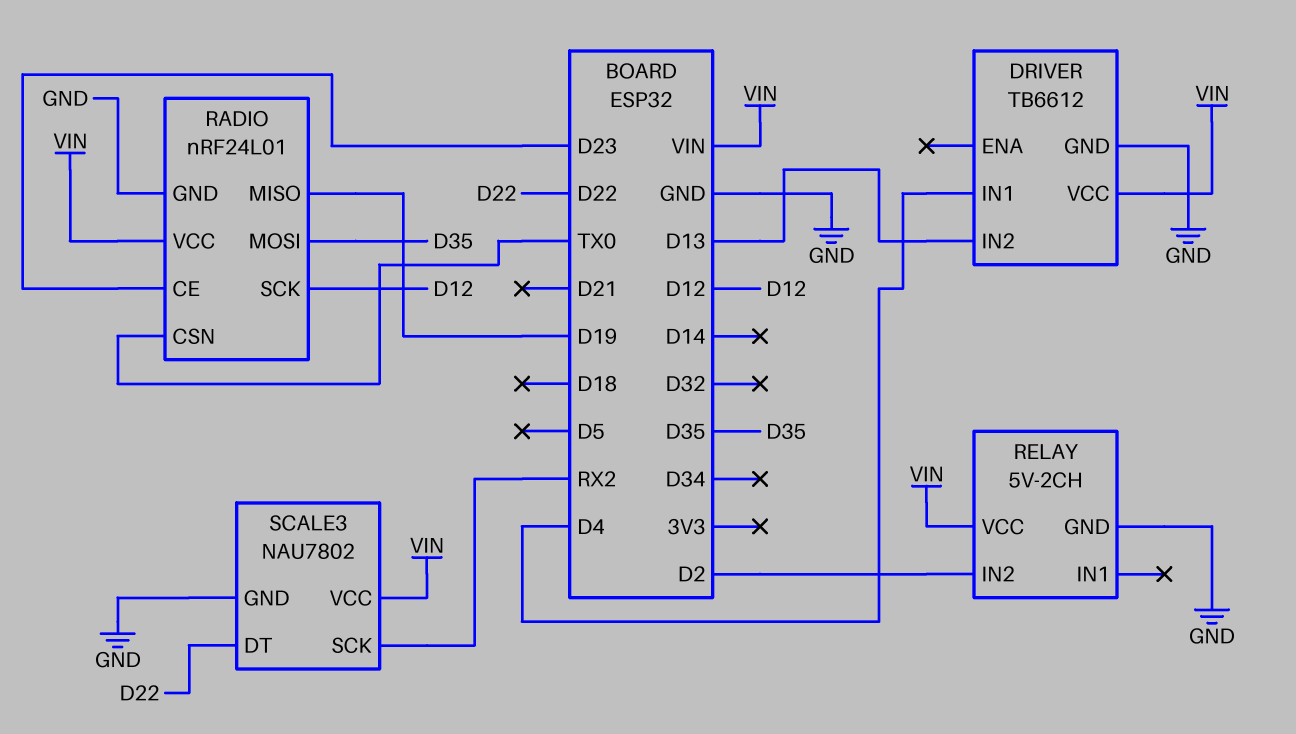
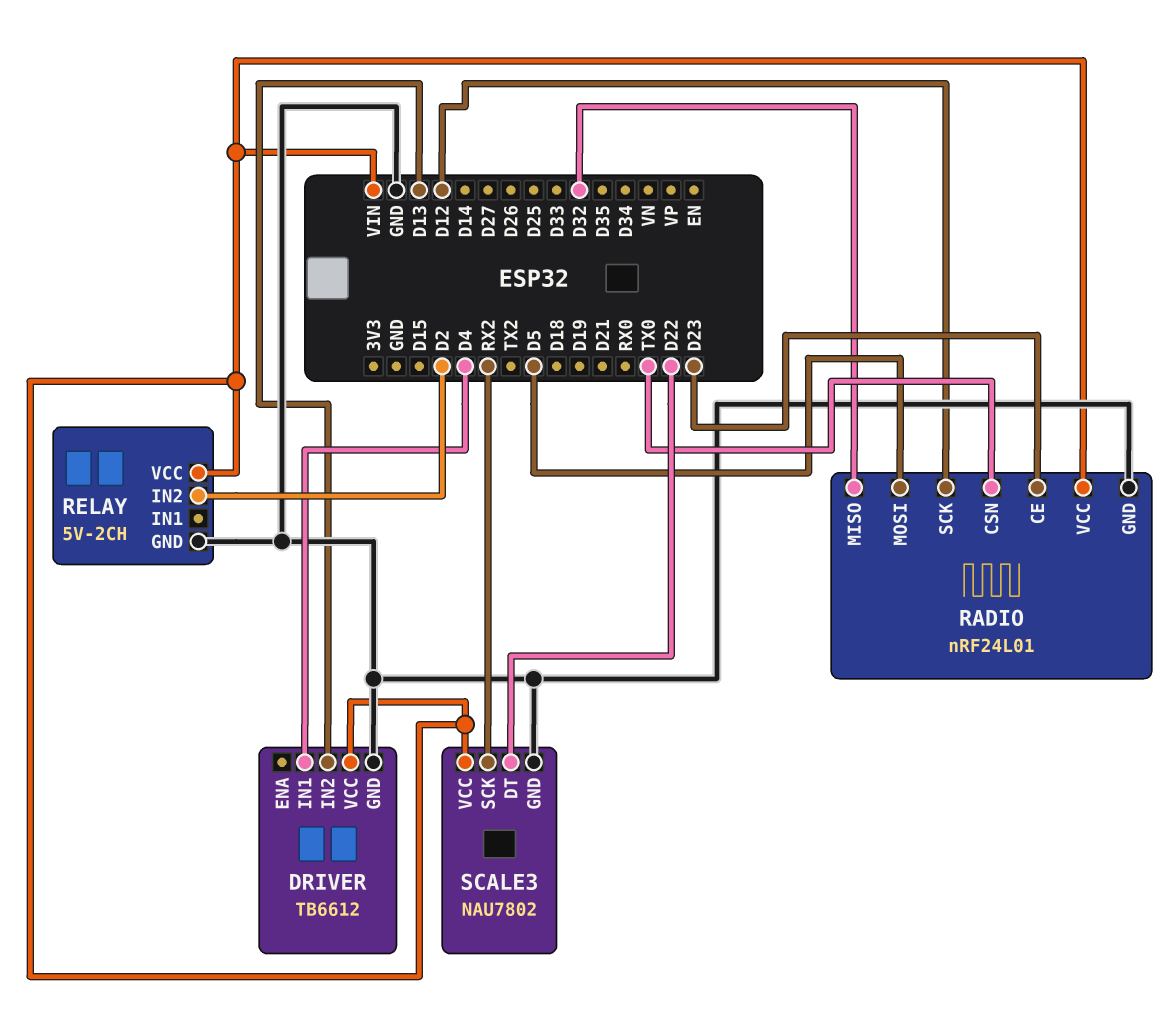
RADIO pin MISO: D19 -> D32
RADIO pin MOSI: D35 -> D5

